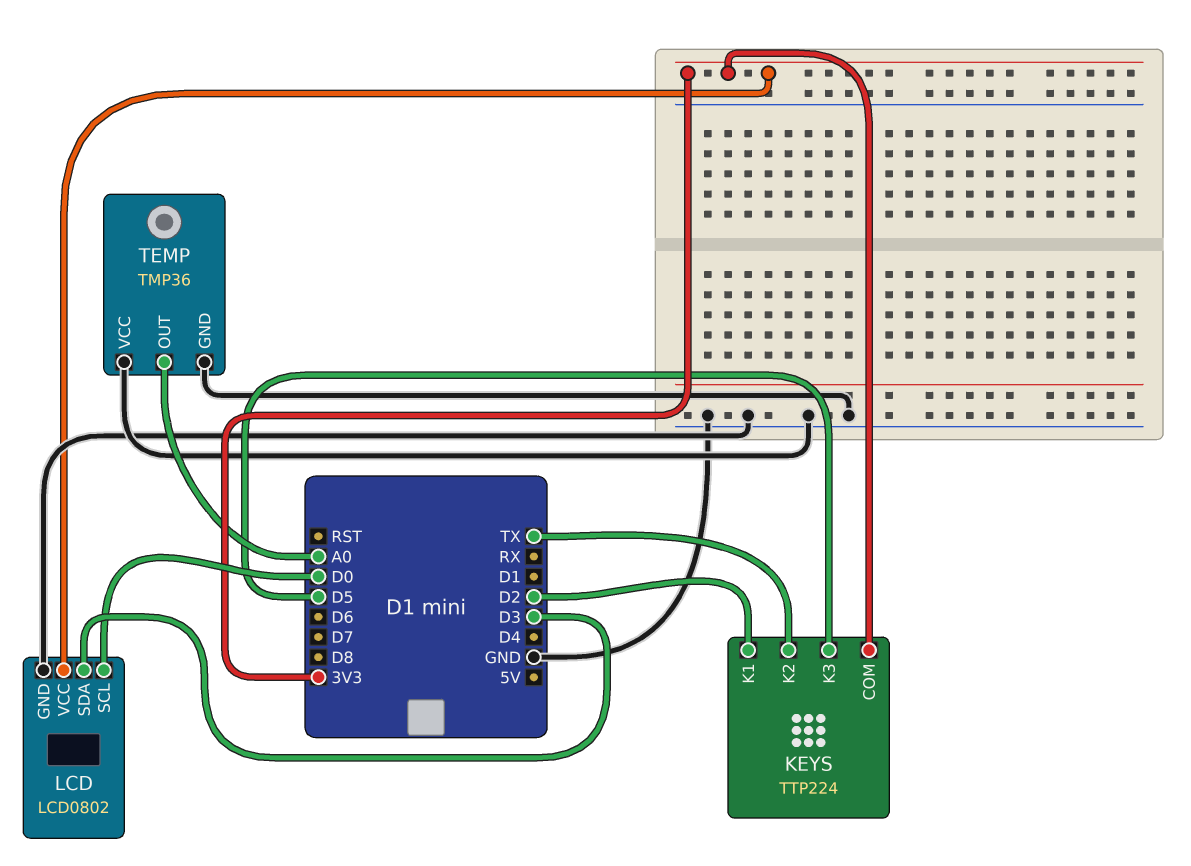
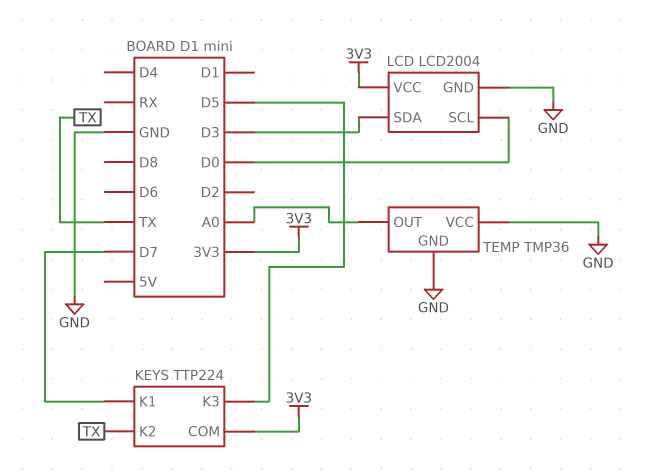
KEYS pin K1: D2 -> D7
LCD: LCD0802 -> LCD2004

